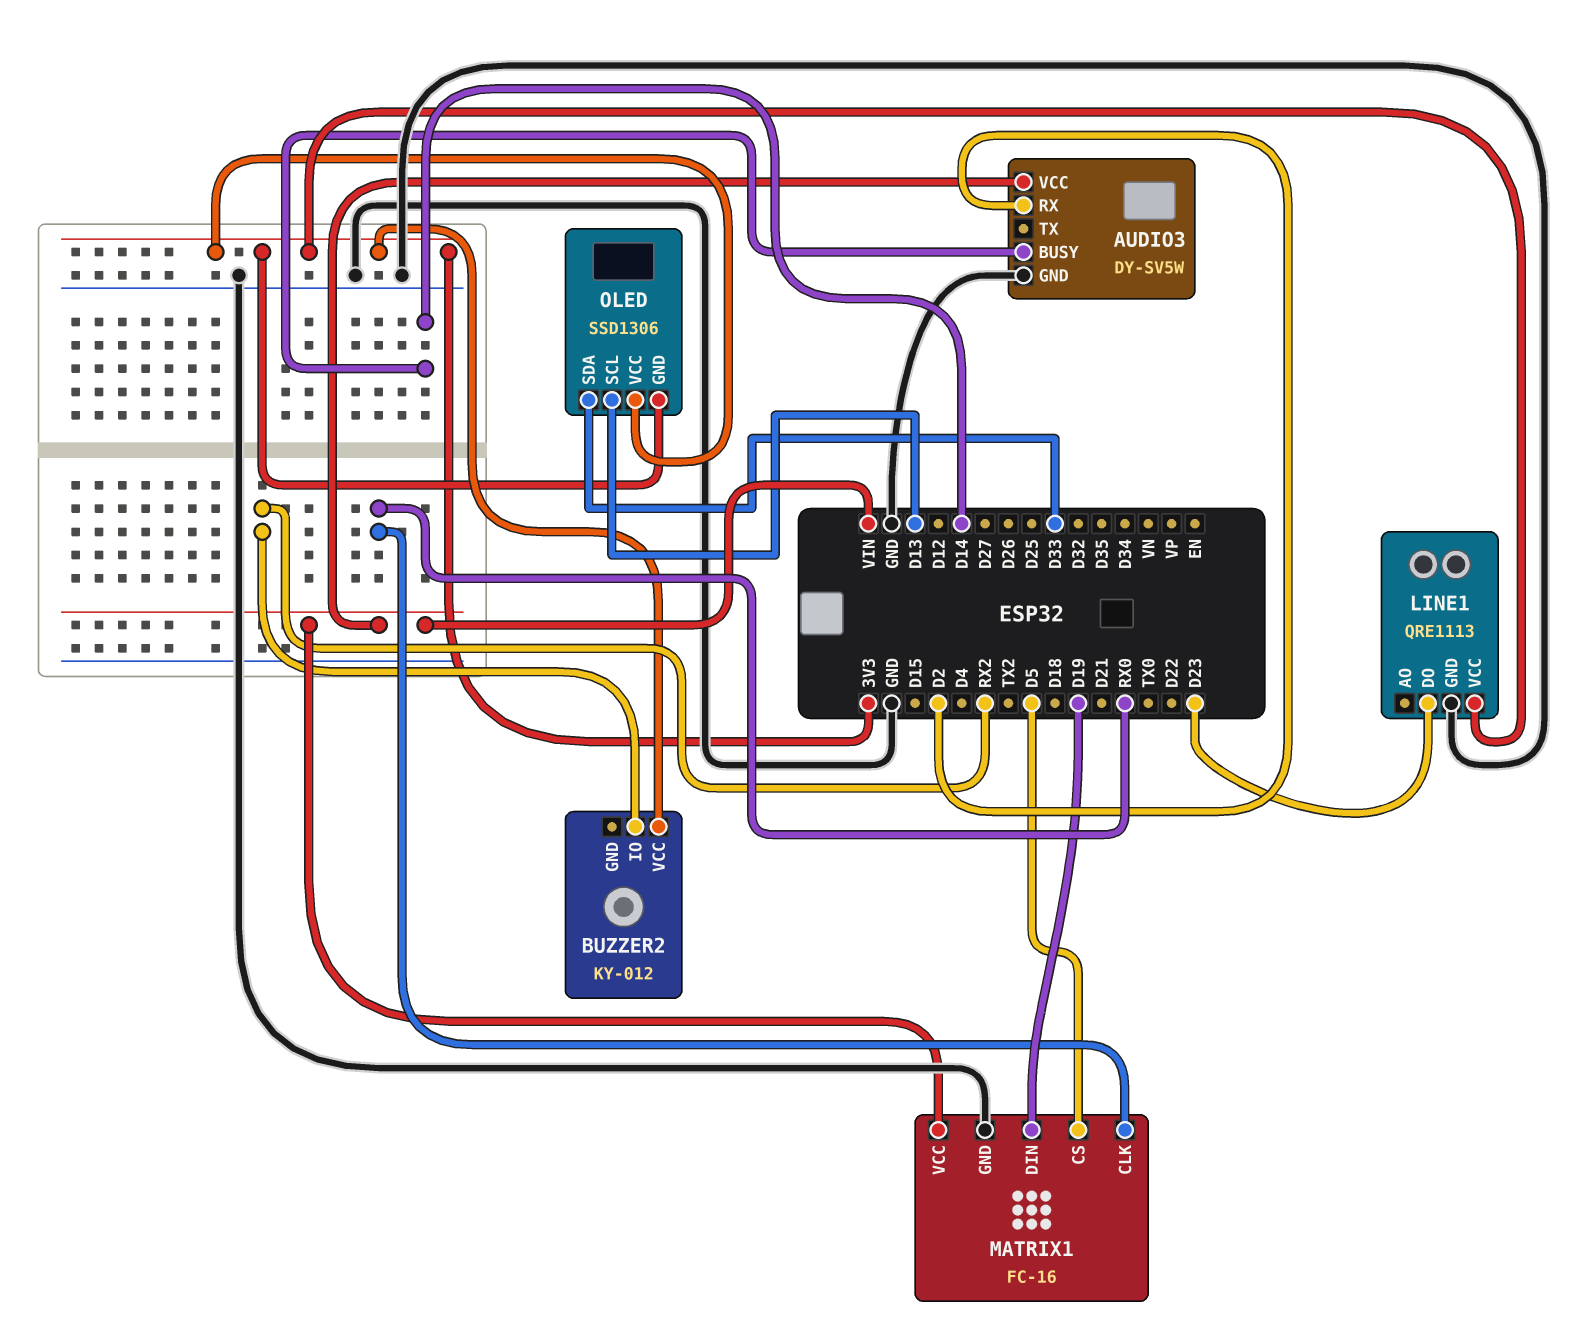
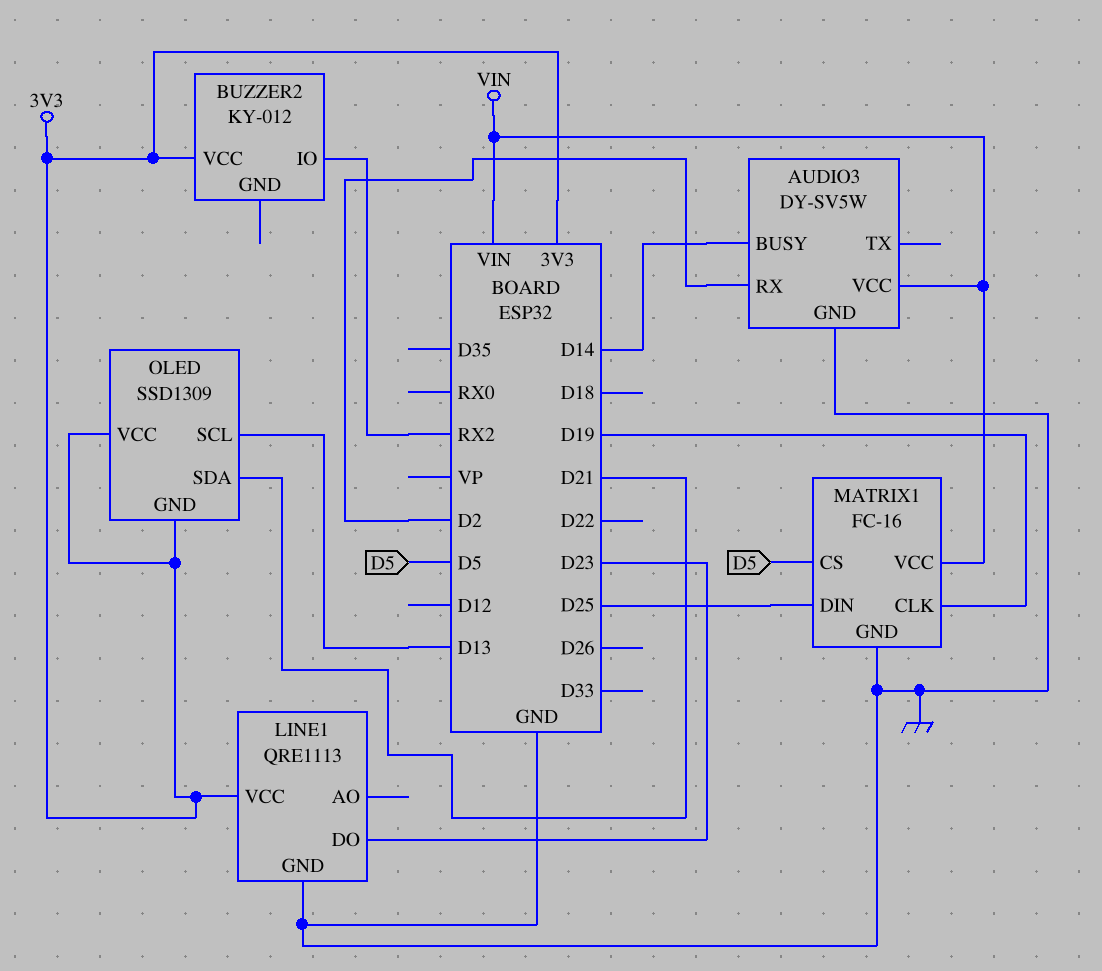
MATRIX1 pin CLK: RX0 -> D19
MATRIX1 pin DIN: D19 -> D25
OLED: SSD1306 -> SSD1309
OLED pin SDA: D33 -> D21

